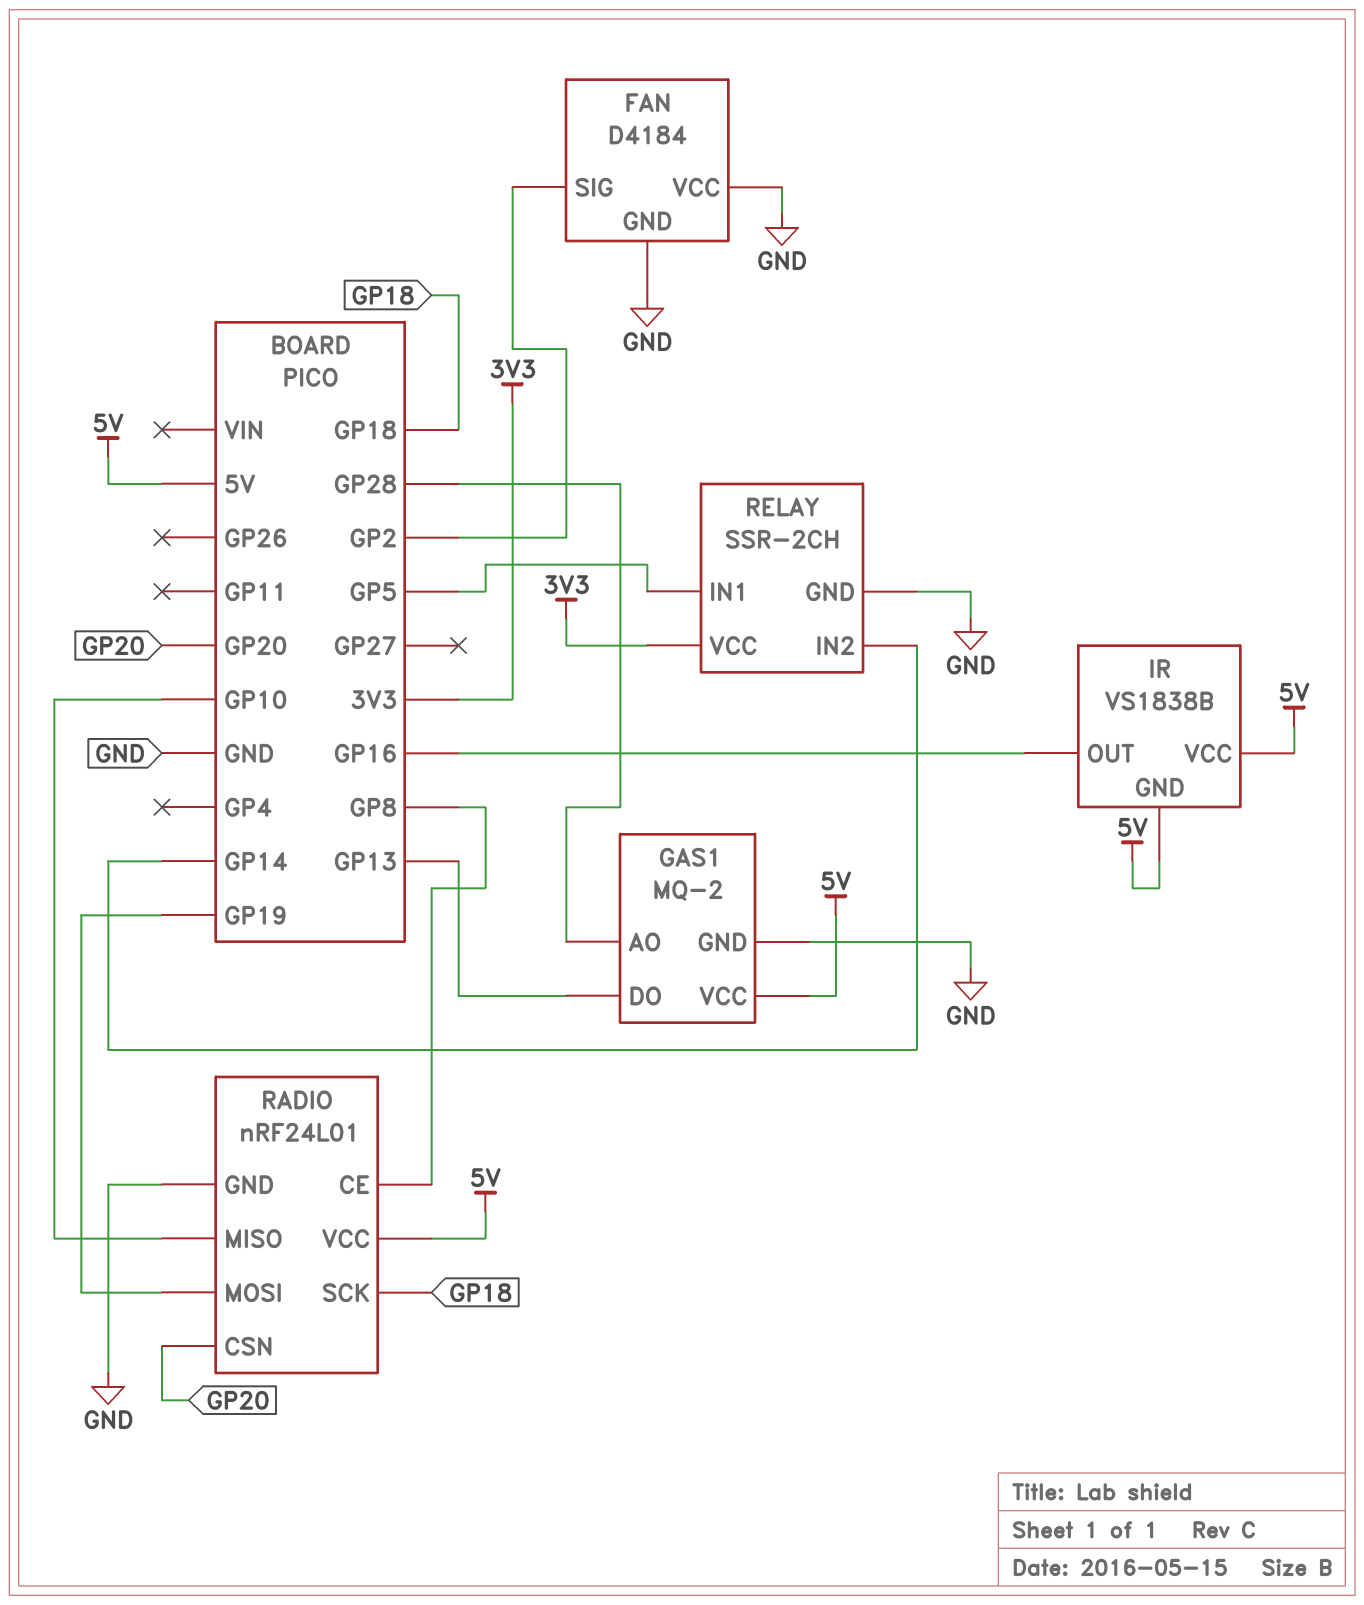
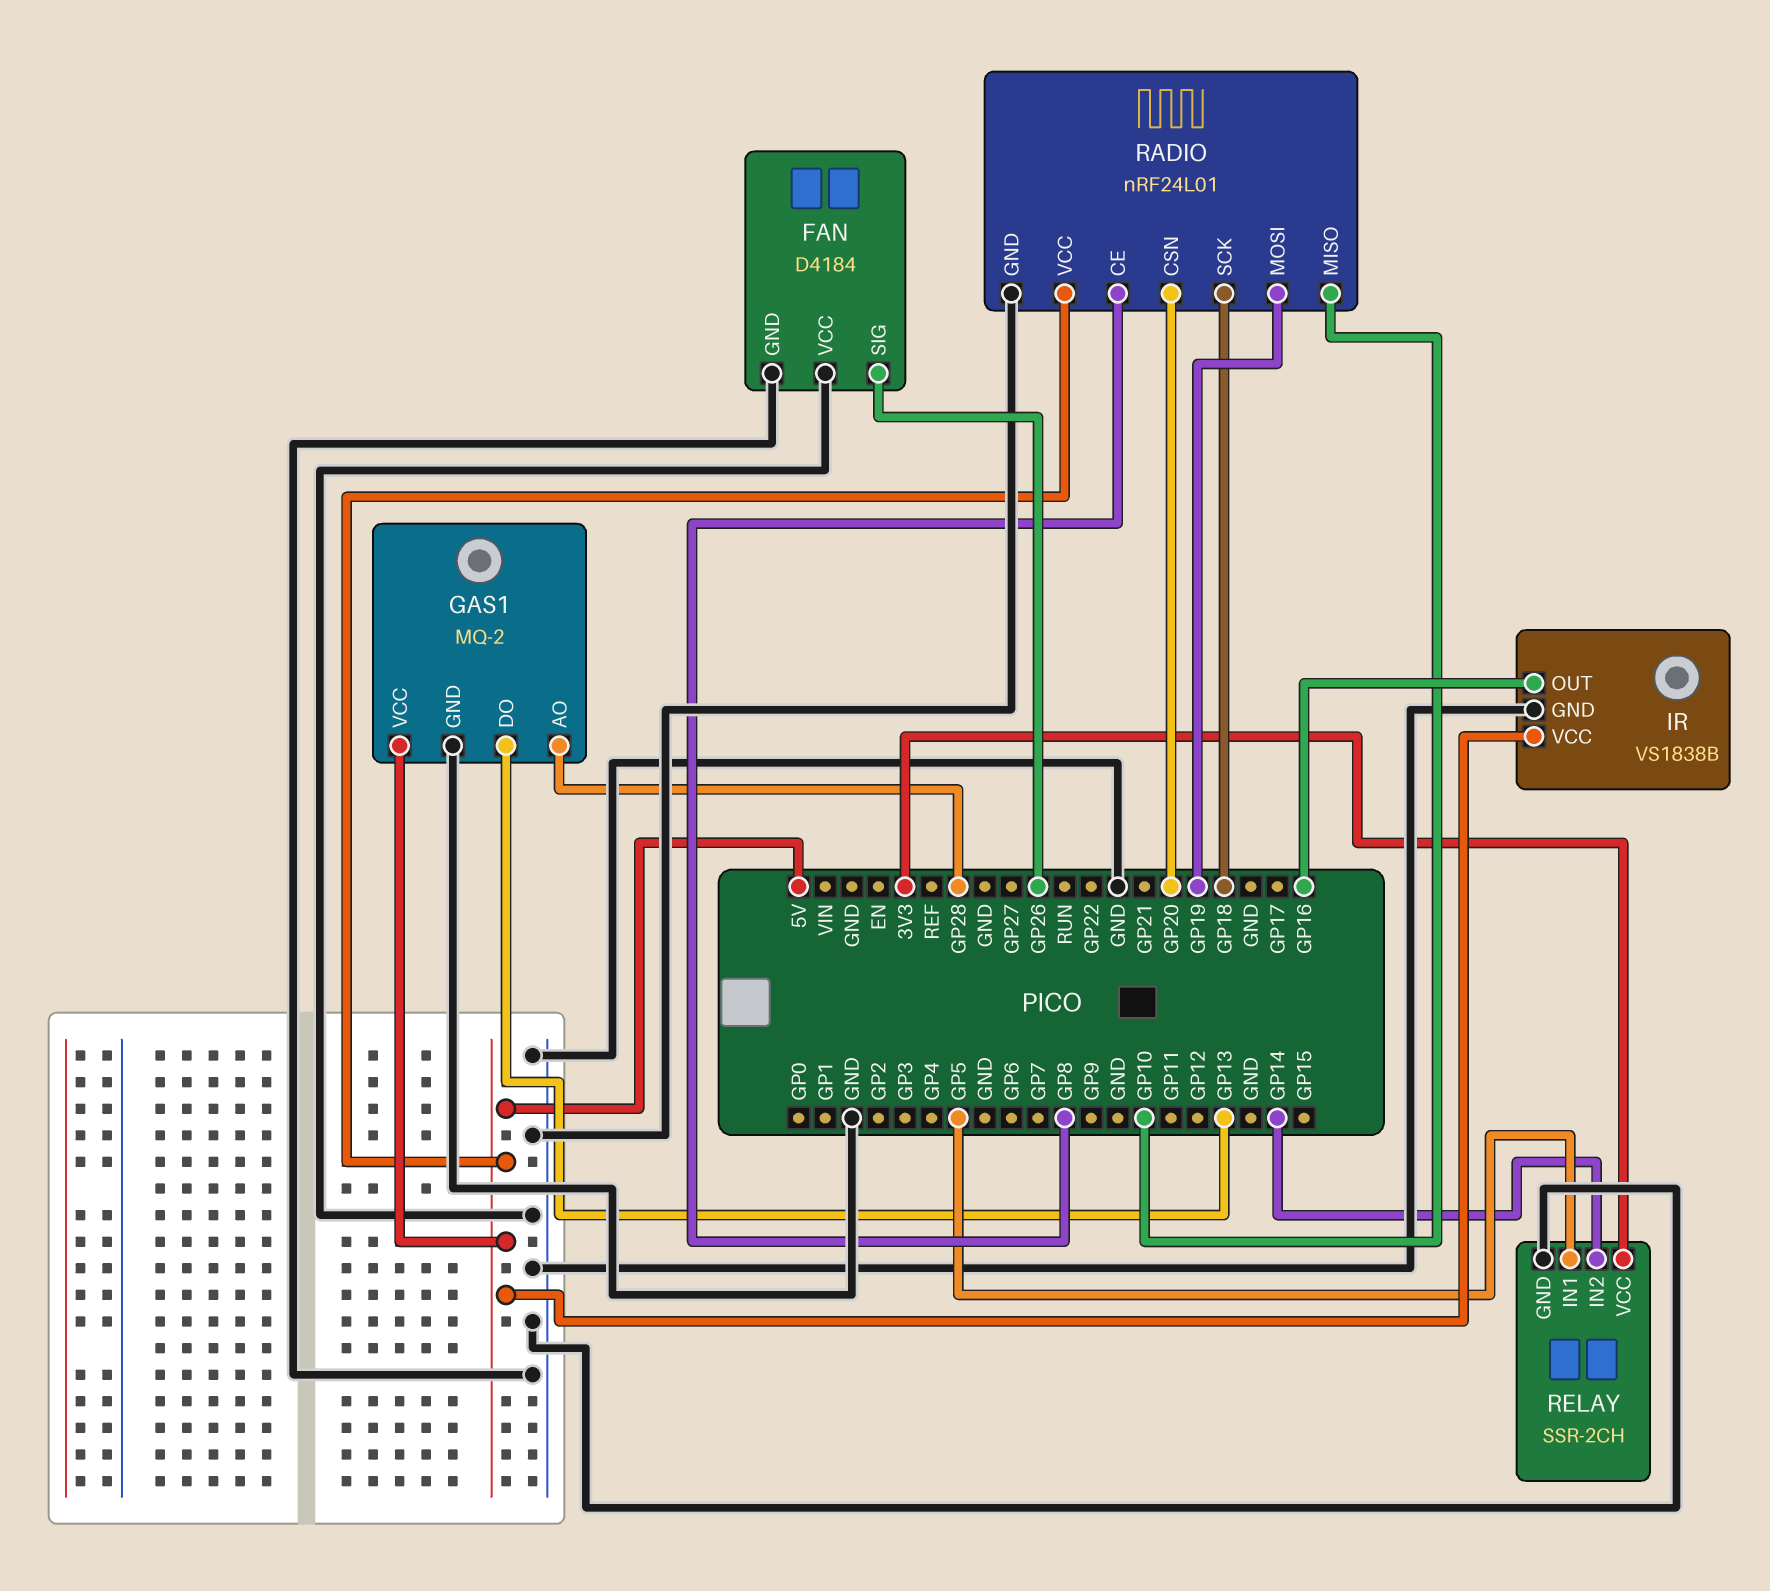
FAN pin SIG: GP2 -> GP26
IR pin GND: 5V -> GND

